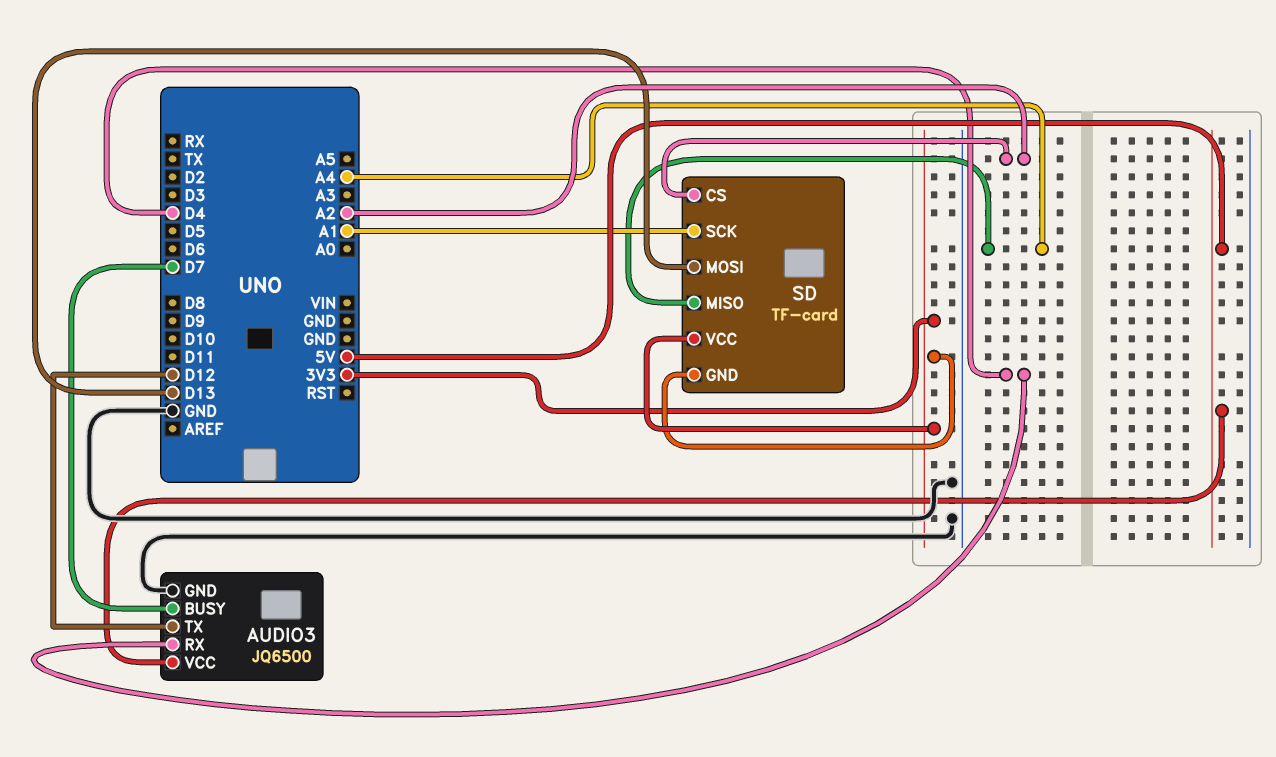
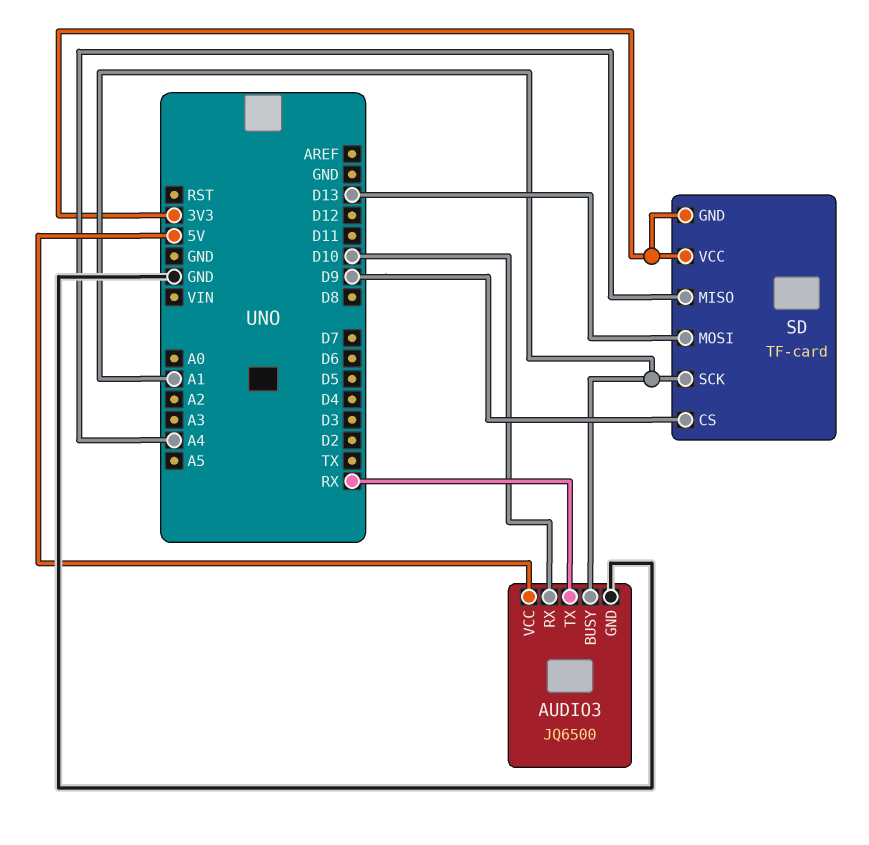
AUDIO3 pin BUSY: D7 -> A1
AUDIO3 pin RX: D4 -> D10
AUDIO3 pin TX: D12 -> RX
SD pin CS: A2 -> D9

